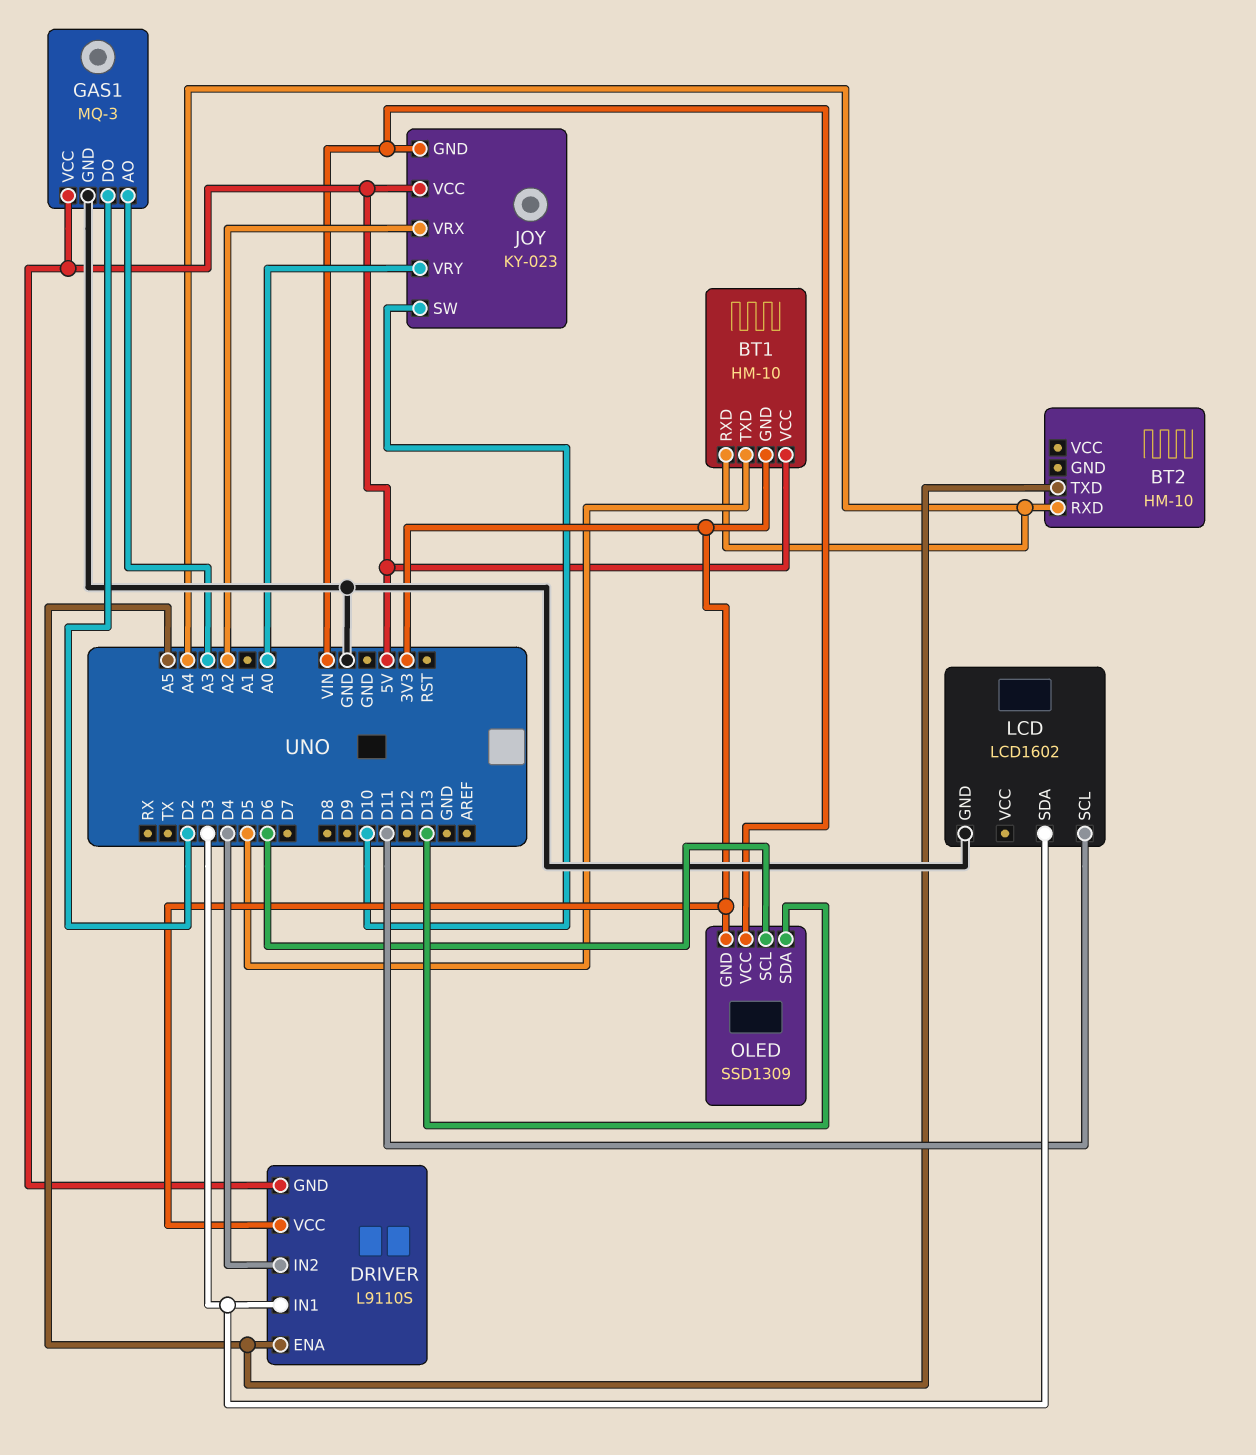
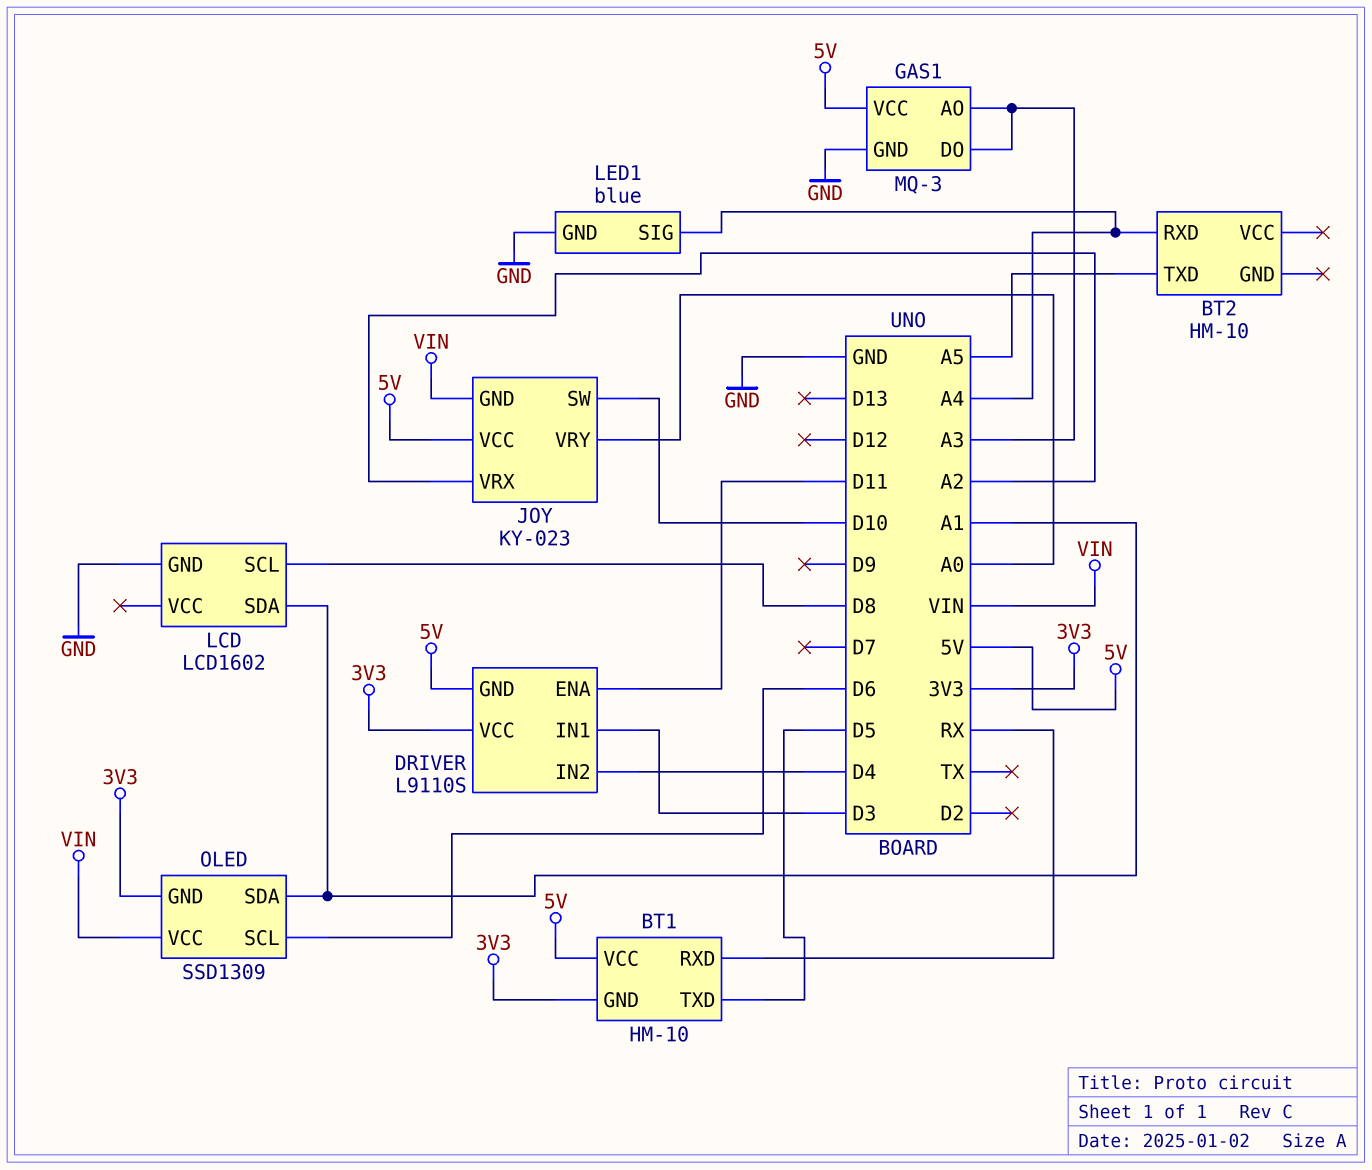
BT1 pin RXD: A4 -> RX
DRIVER pin ENA: A5 -> D11
GAS1 pin DO: D2 -> A3
LCD pin SCL: D11 -> D8
LCD pin SDA: D3 -> A1
LED1: none -> blue
LED1 pin GND: none -> GND
LED1 pin SIG: none -> A4
OLED pin SDA: D13 -> A1

